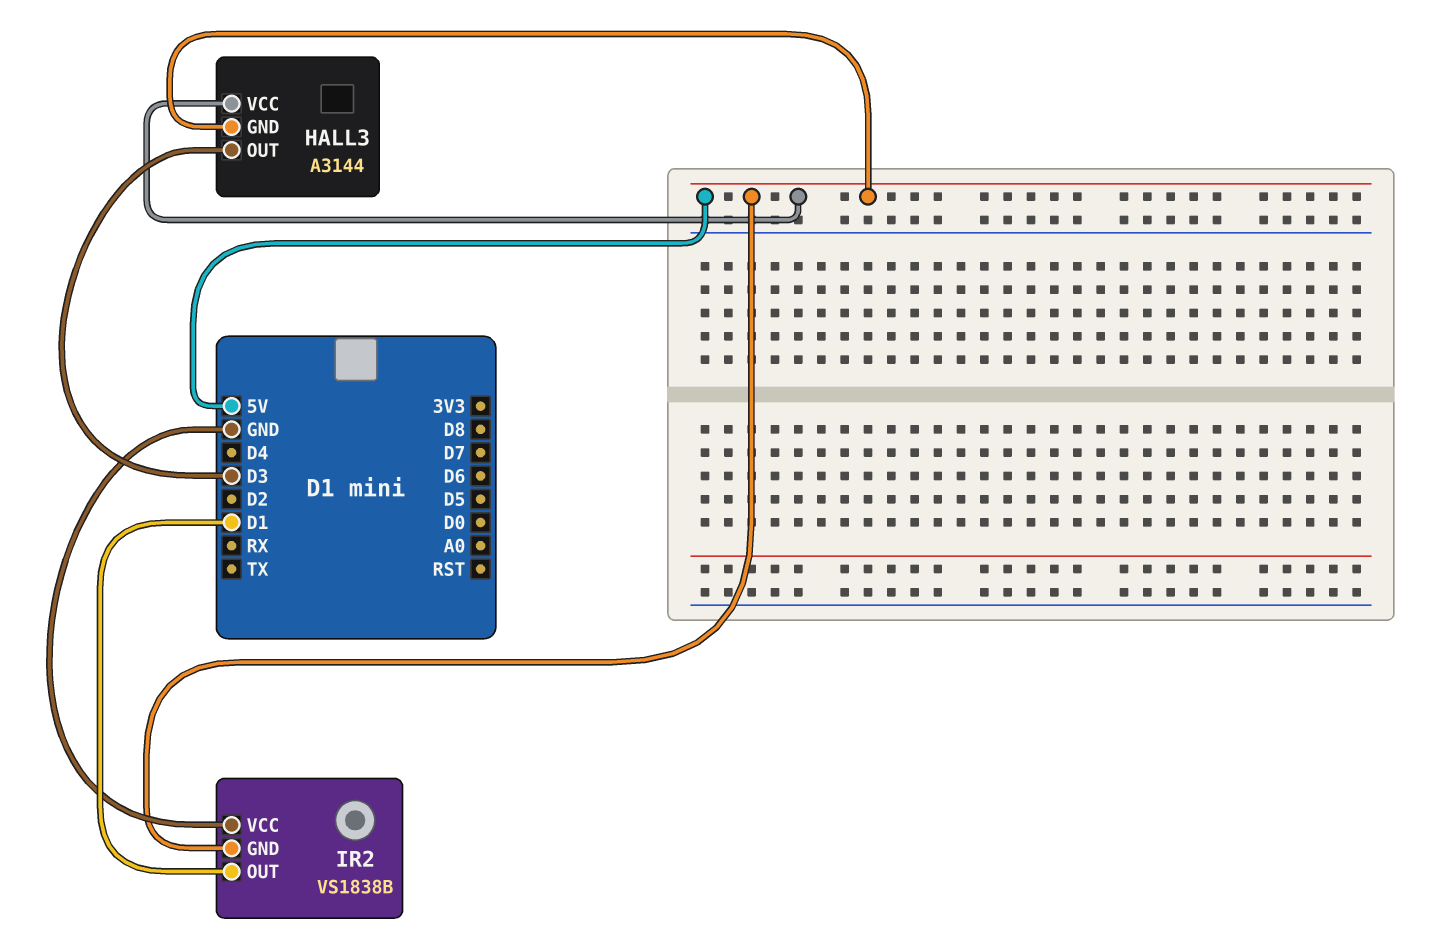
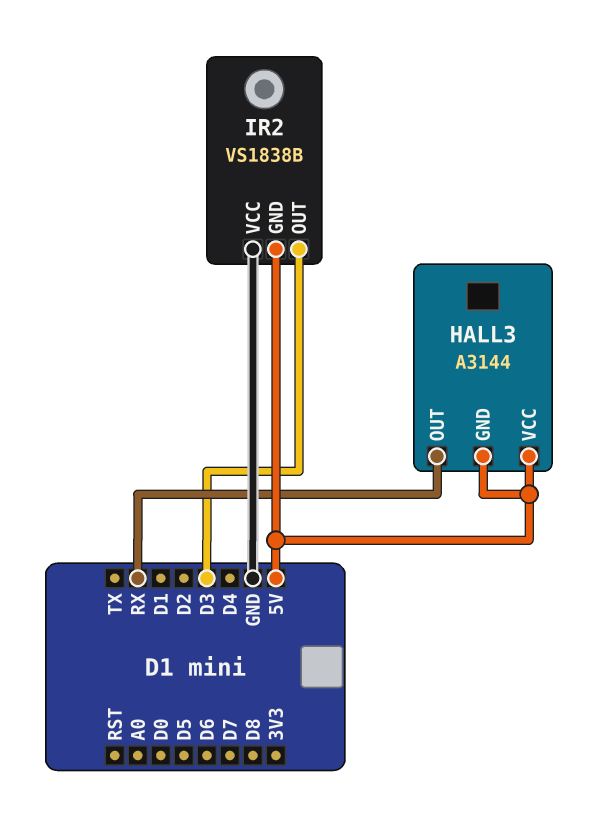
HALL3 pin OUT: D3 -> RX
IR2 pin OUT: D1 -> D3

